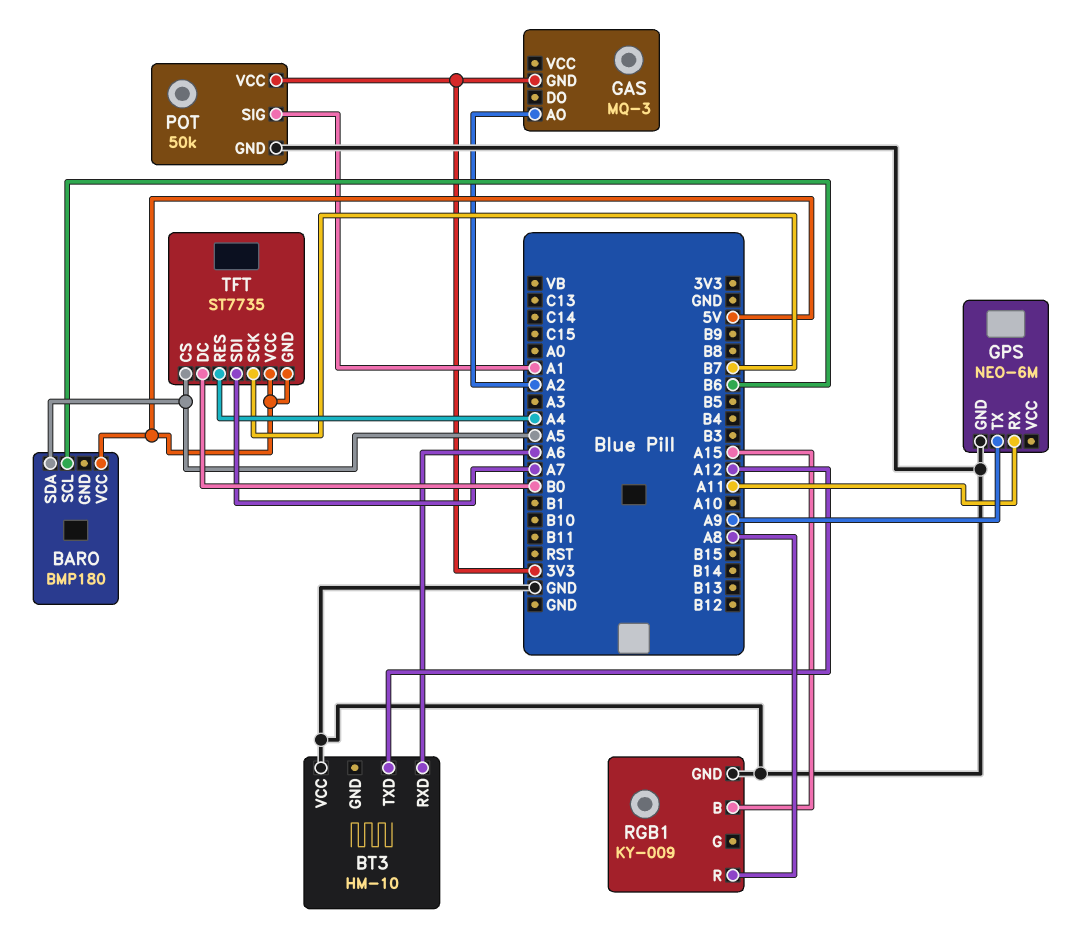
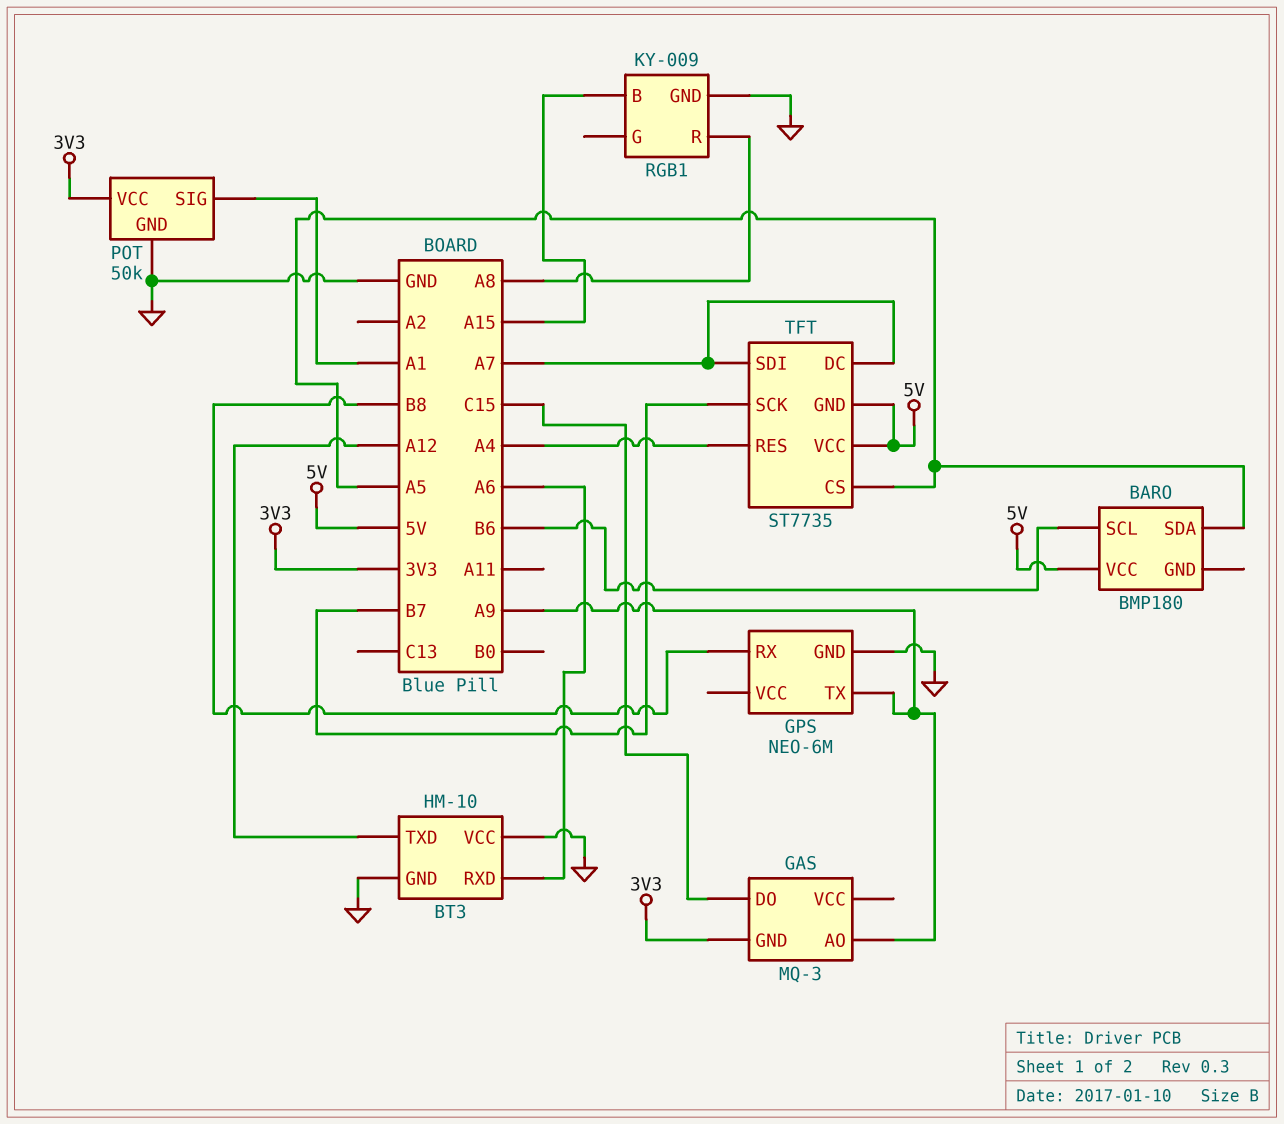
BT3 pin GND: none -> GND
GAS pin AO: A2 -> A9
GAS pin DO: none -> C15
GPS pin RX: A11 -> B8
TFT pin DC: B0 -> A7

